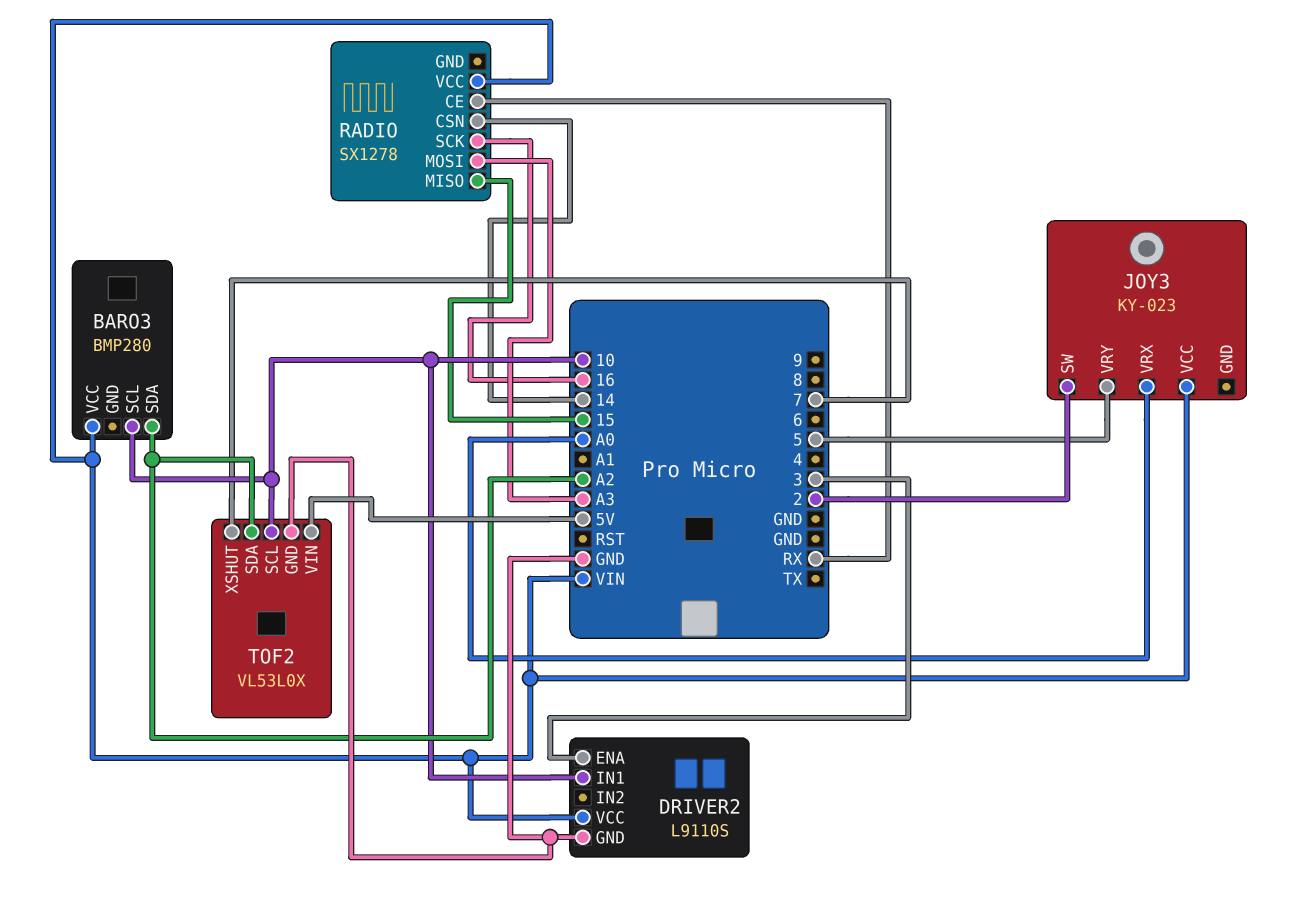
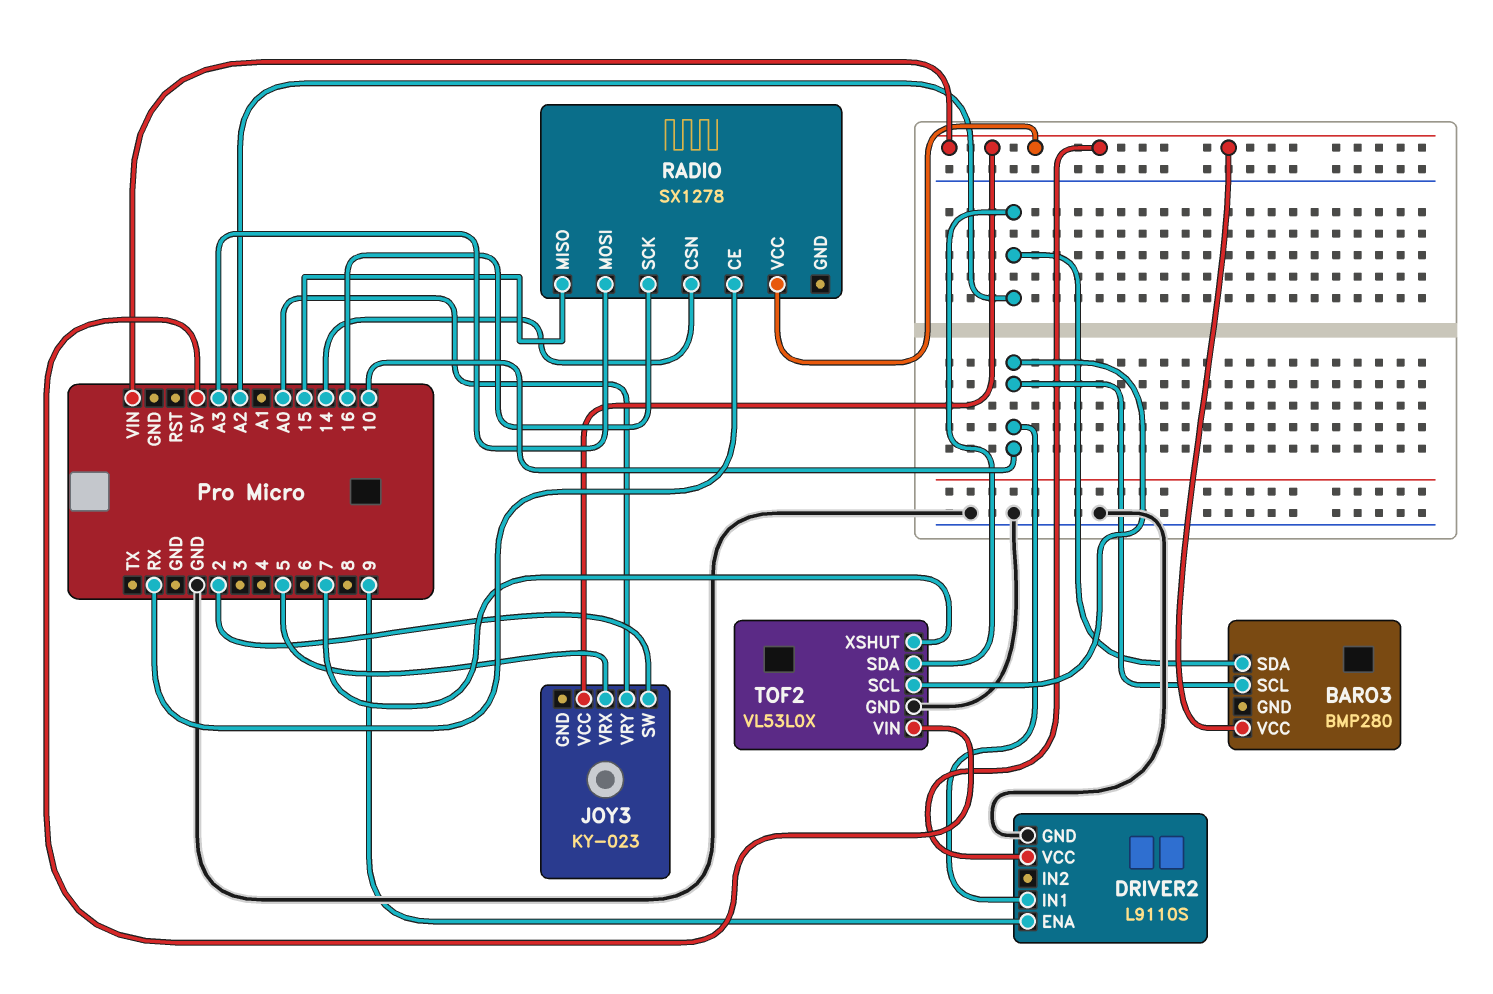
DRIVER2 pin ENA: 3 -> 9
JOY3 pin VRX: A0 -> 5
JOY3 pin VRY: 5 -> A0

